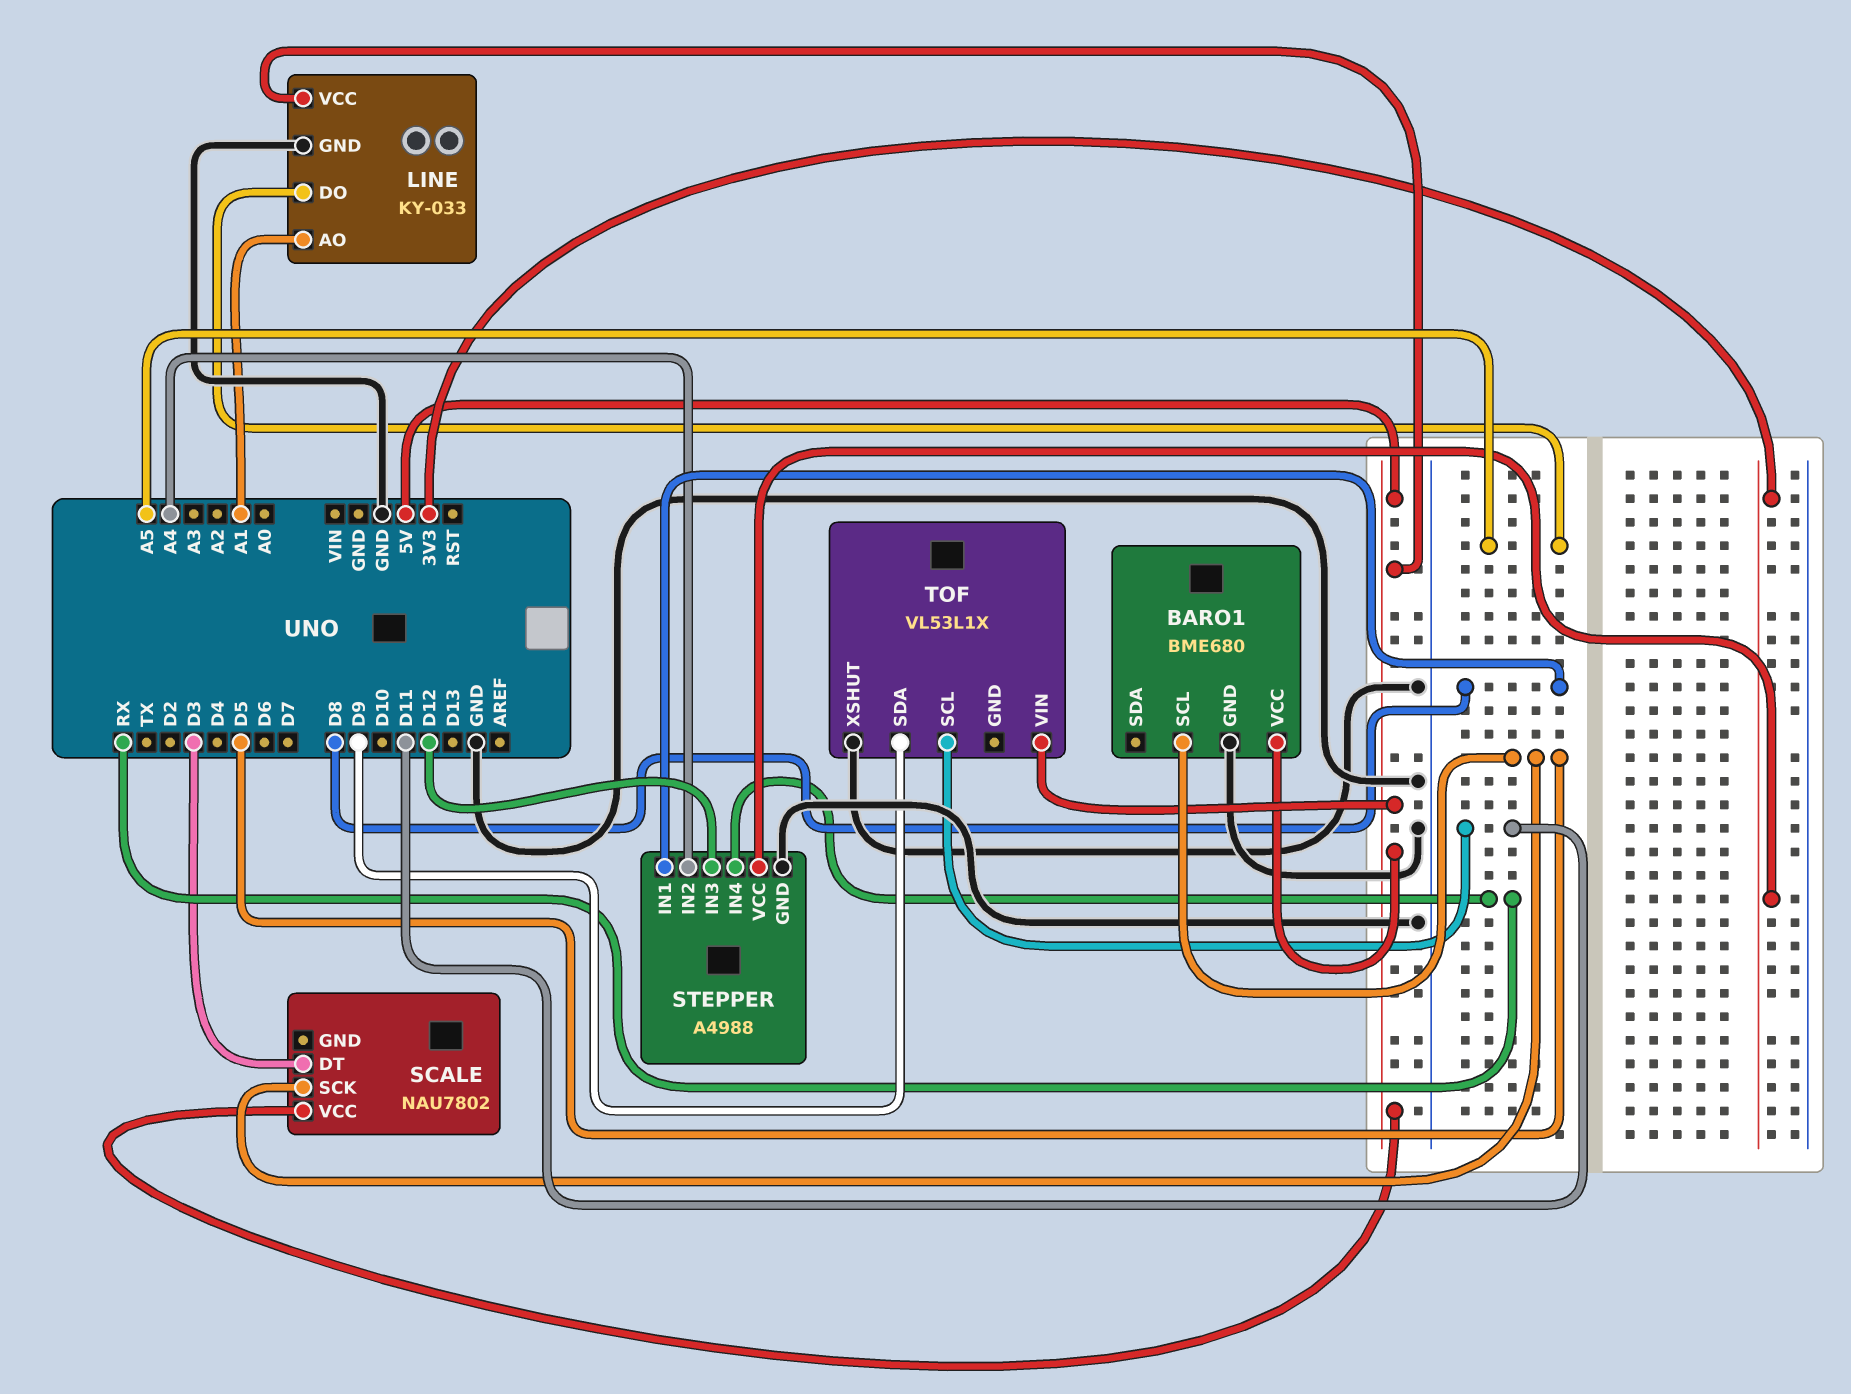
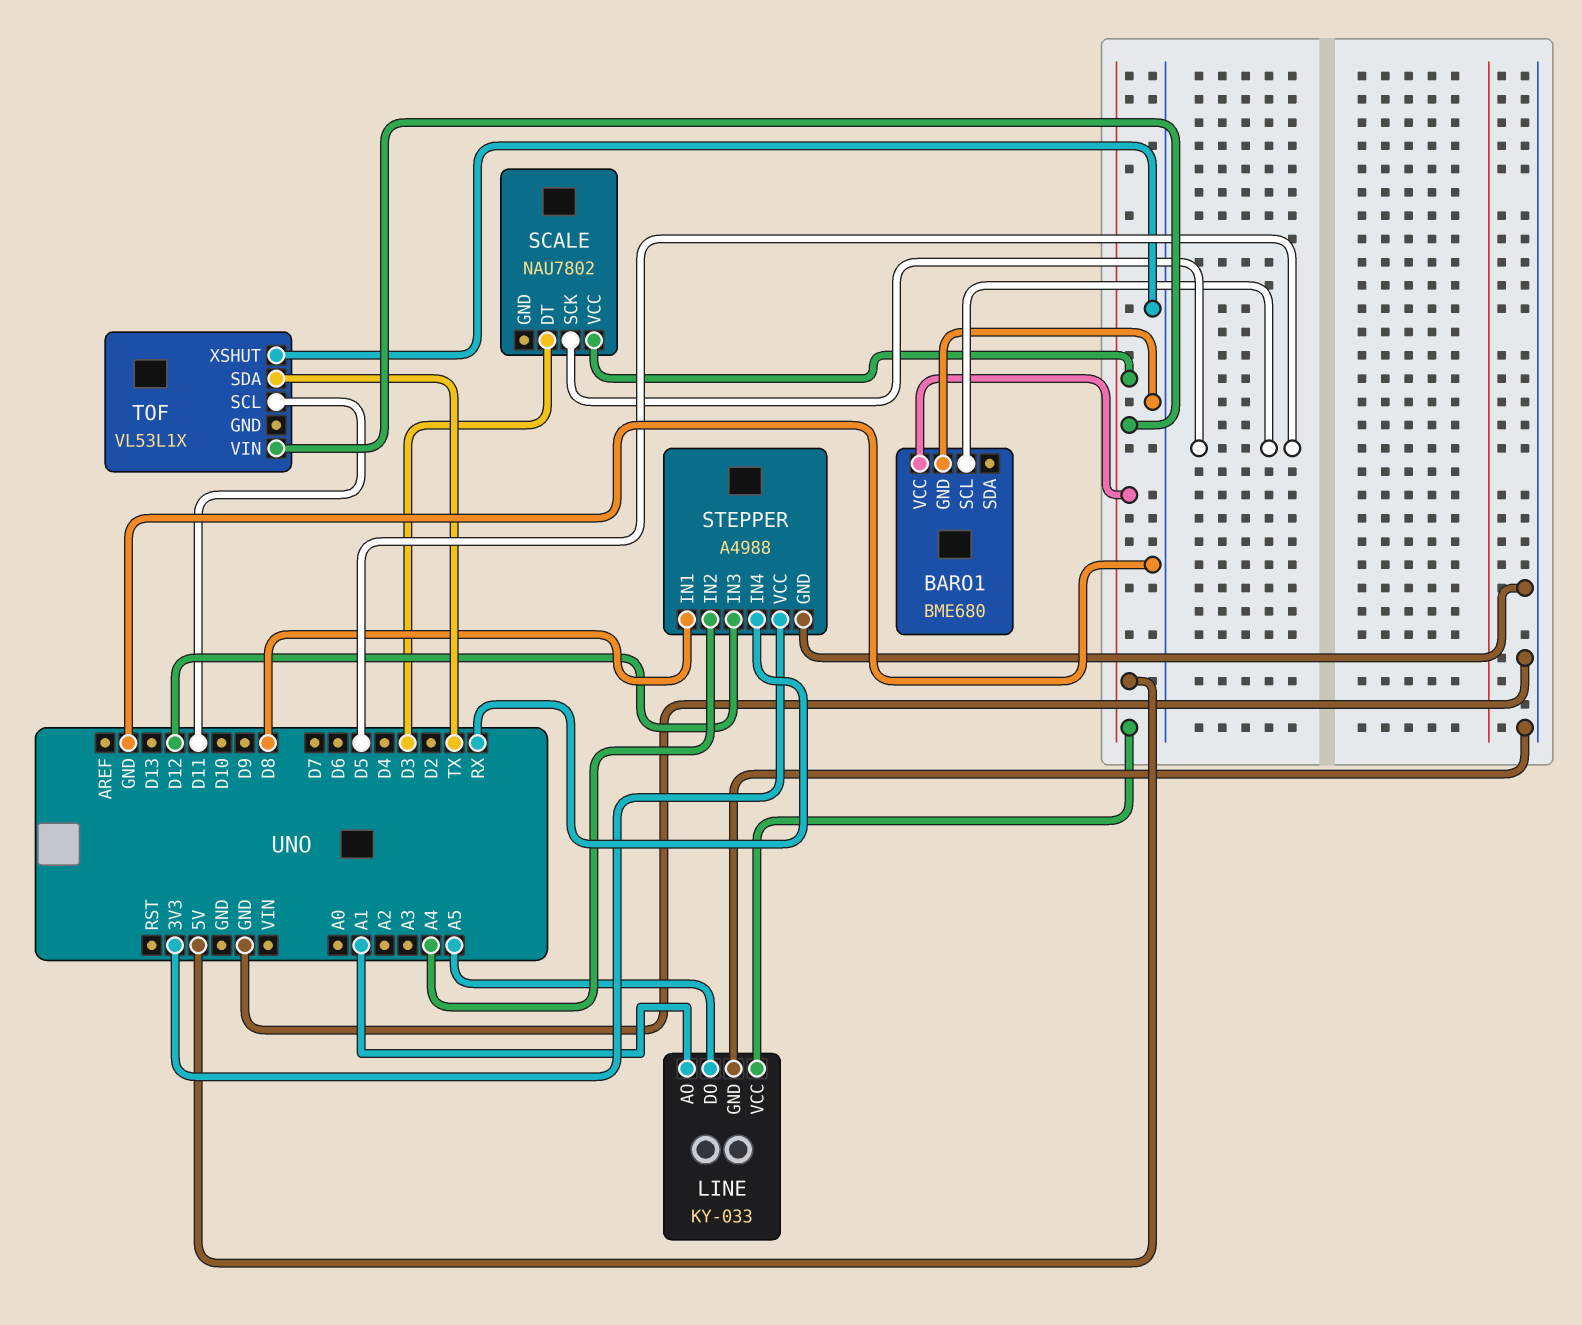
TOF pin SDA: D9 -> TX

